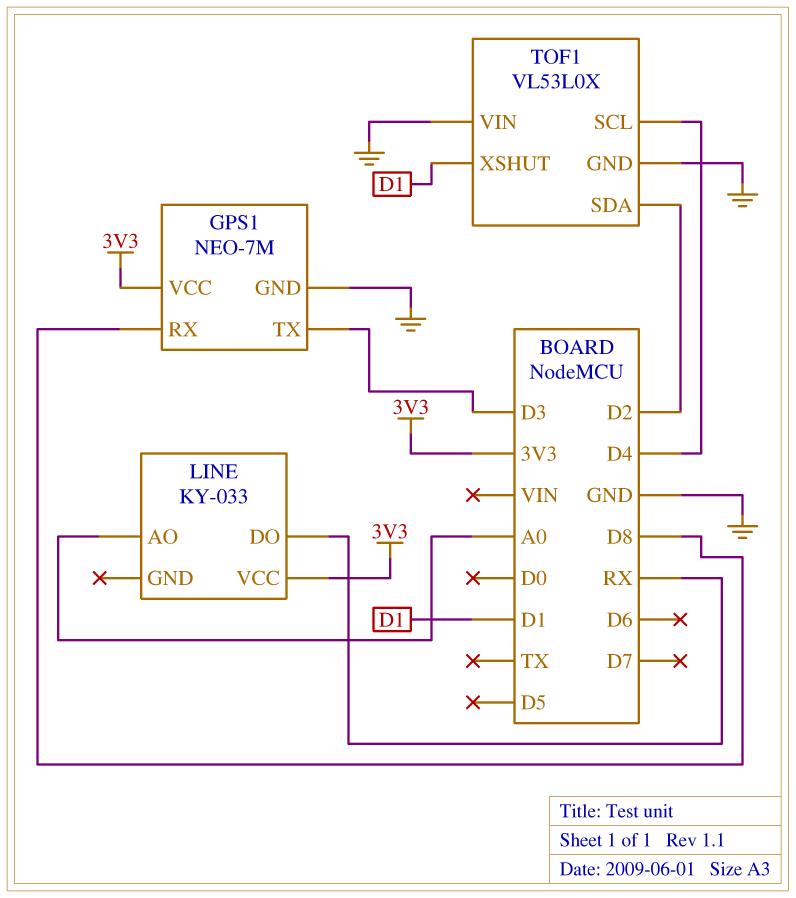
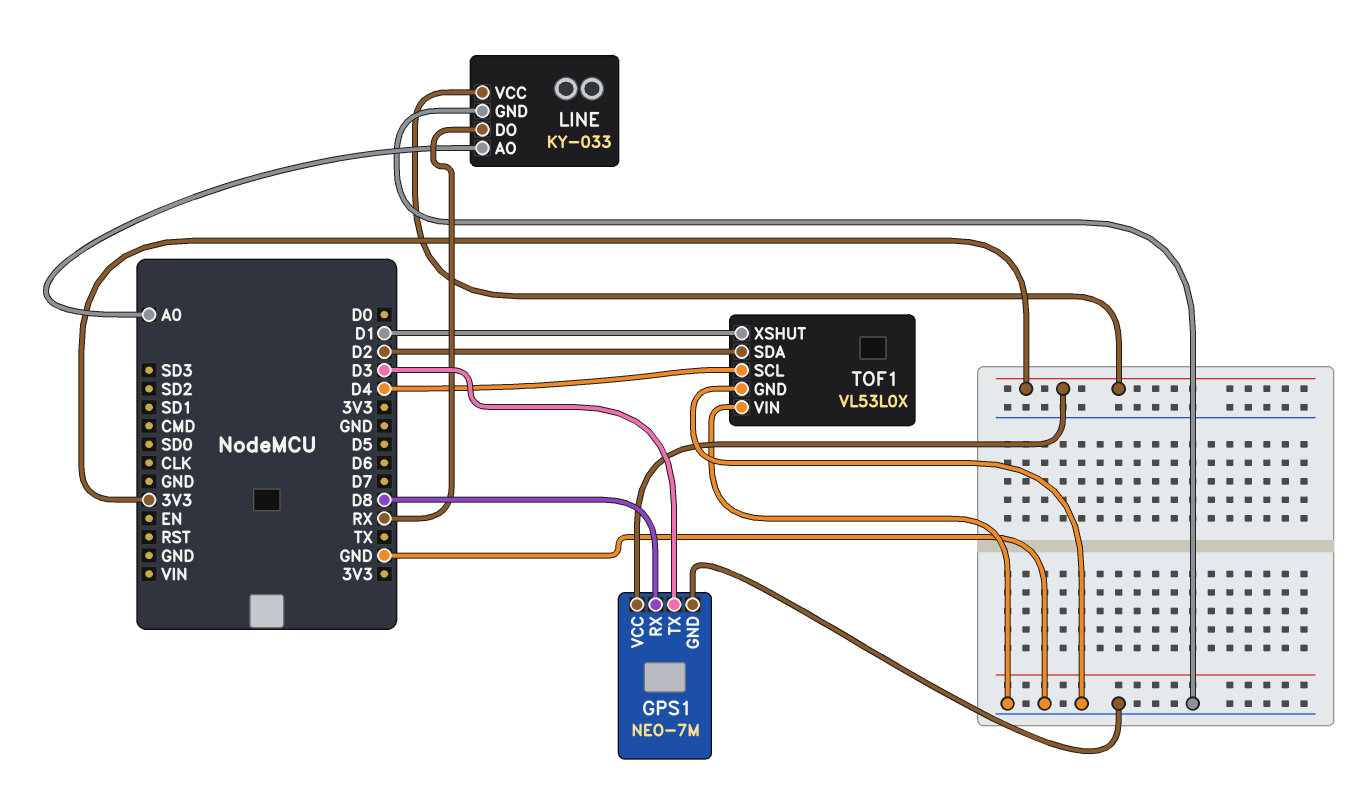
LINE pin GND: none -> GND

